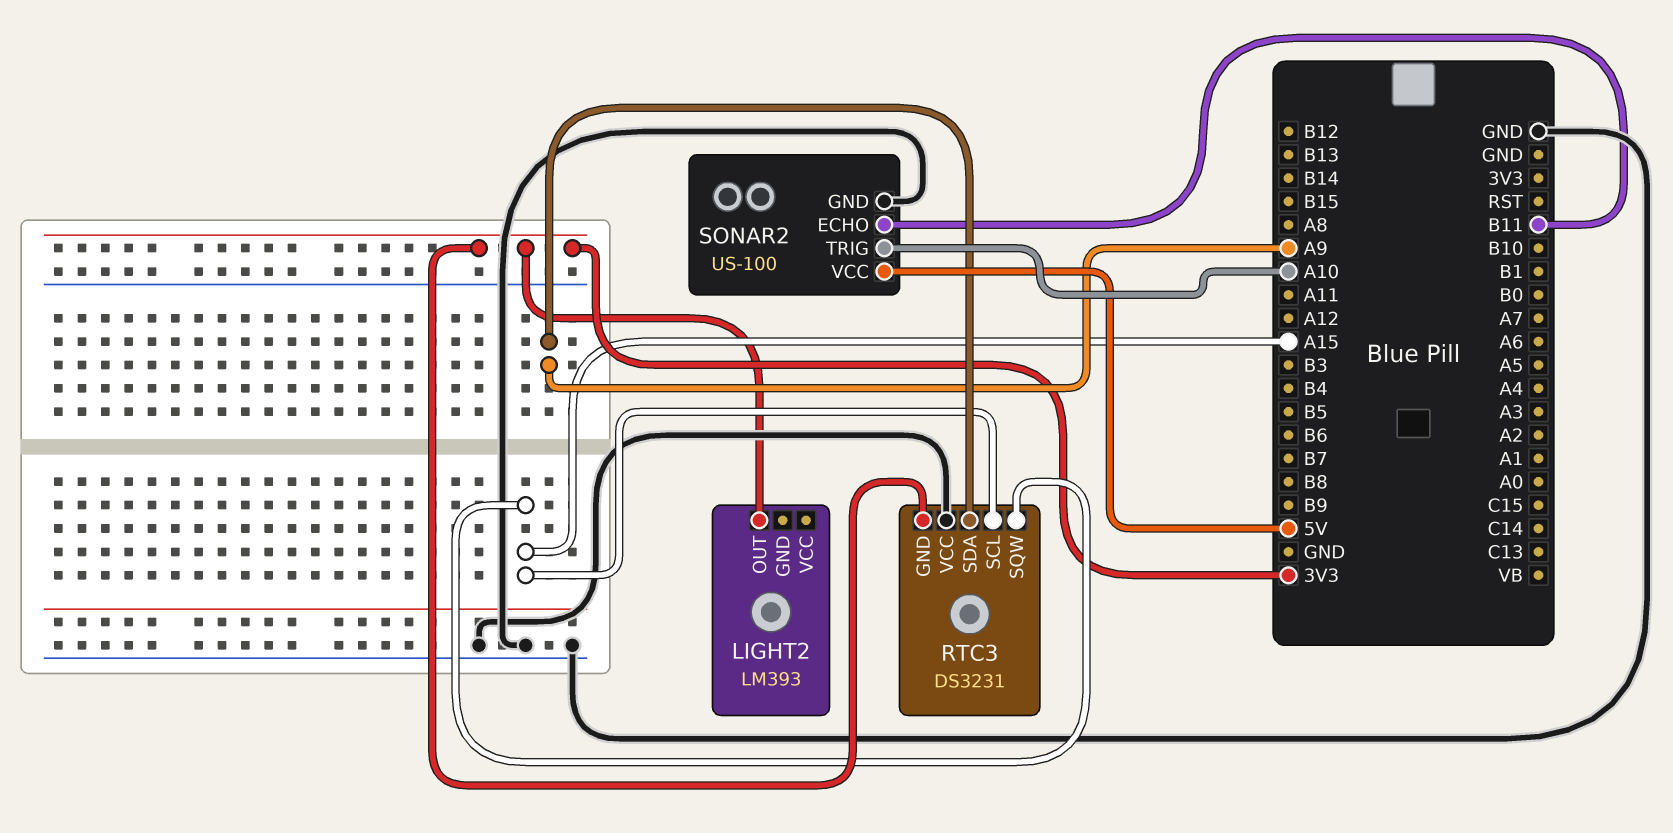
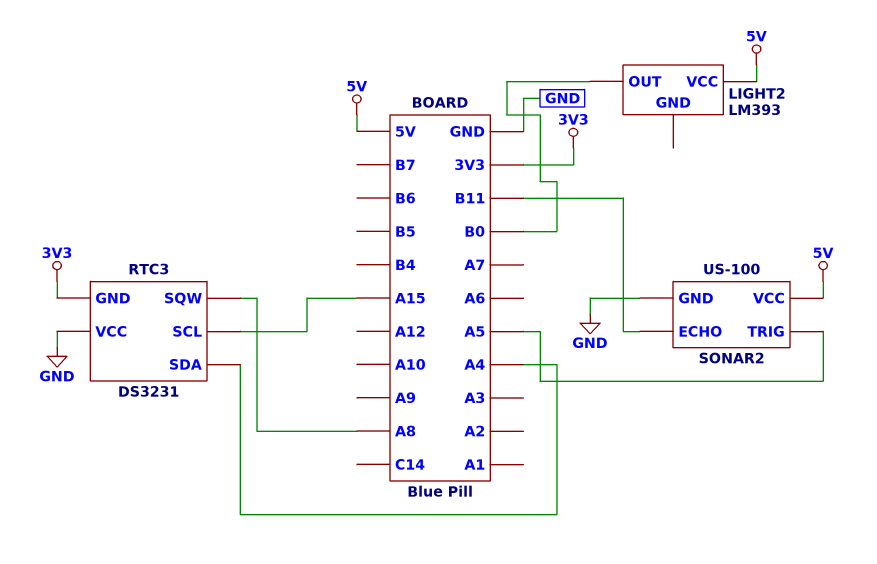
LIGHT2 pin OUT: 3V3 -> B0
LIGHT2 pin VCC: none -> 5V
RTC3 pin SDA: A9 -> A4
RTC3 pin SQW: A15 -> A8
SONAR2 pin TRIG: A10 -> A5

